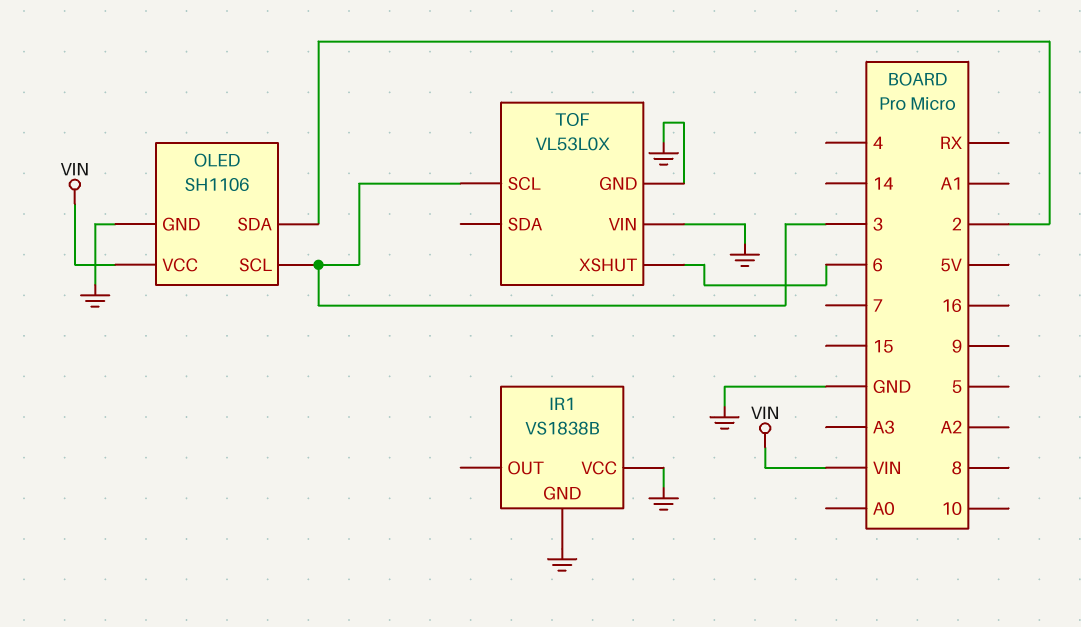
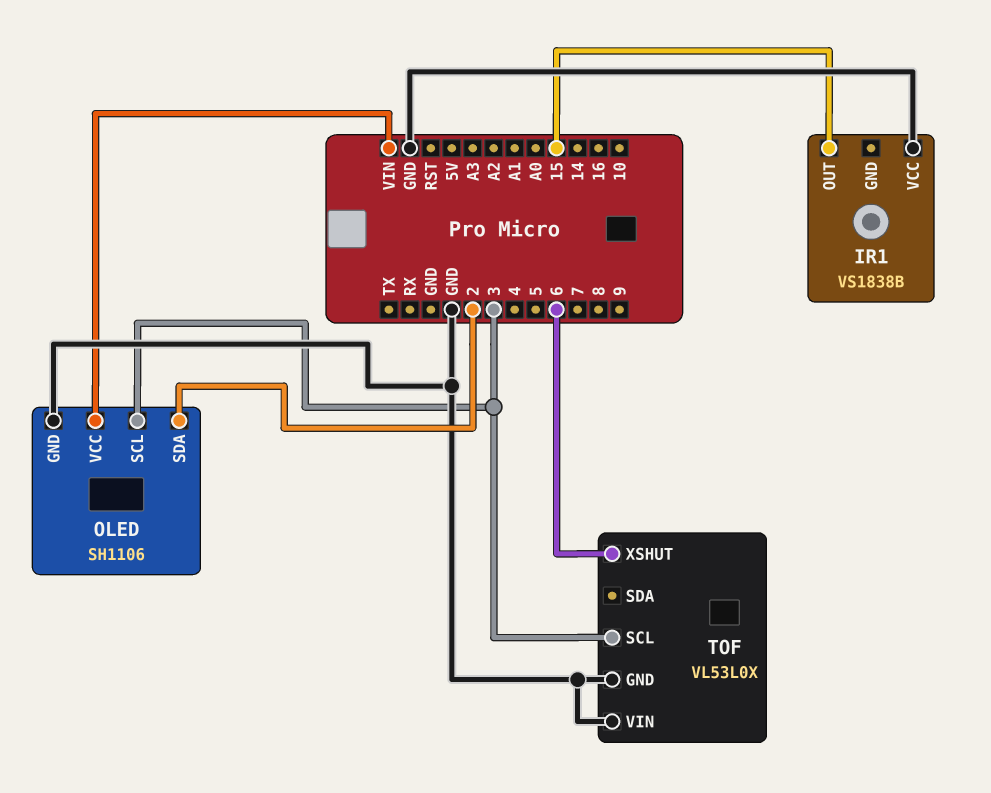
IR1 pin GND: GND -> none
IR1 pin OUT: none -> 15

